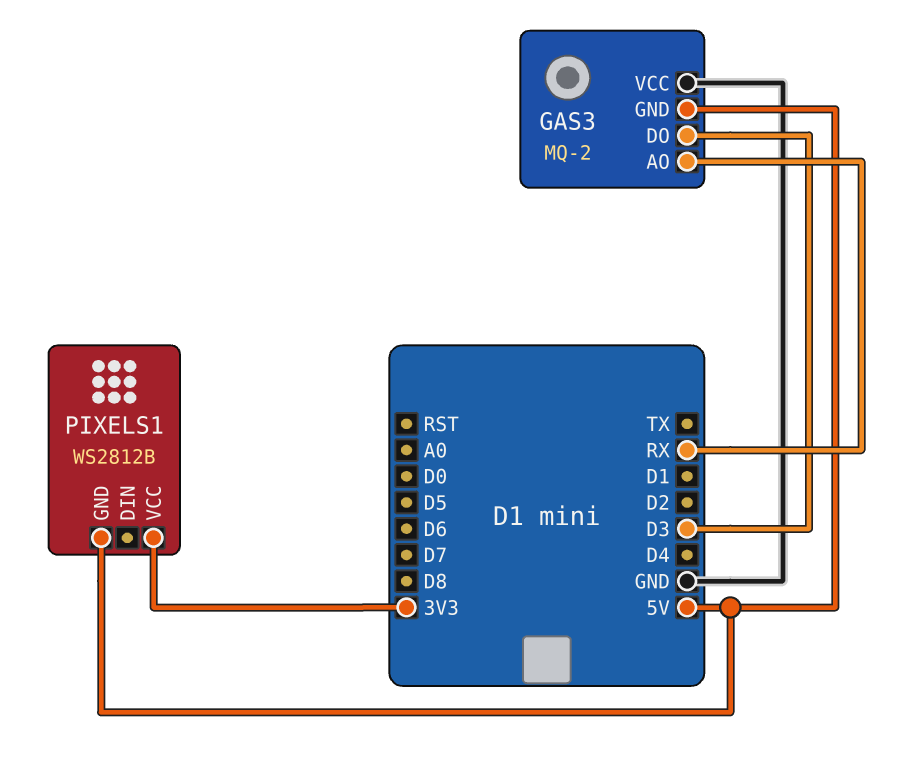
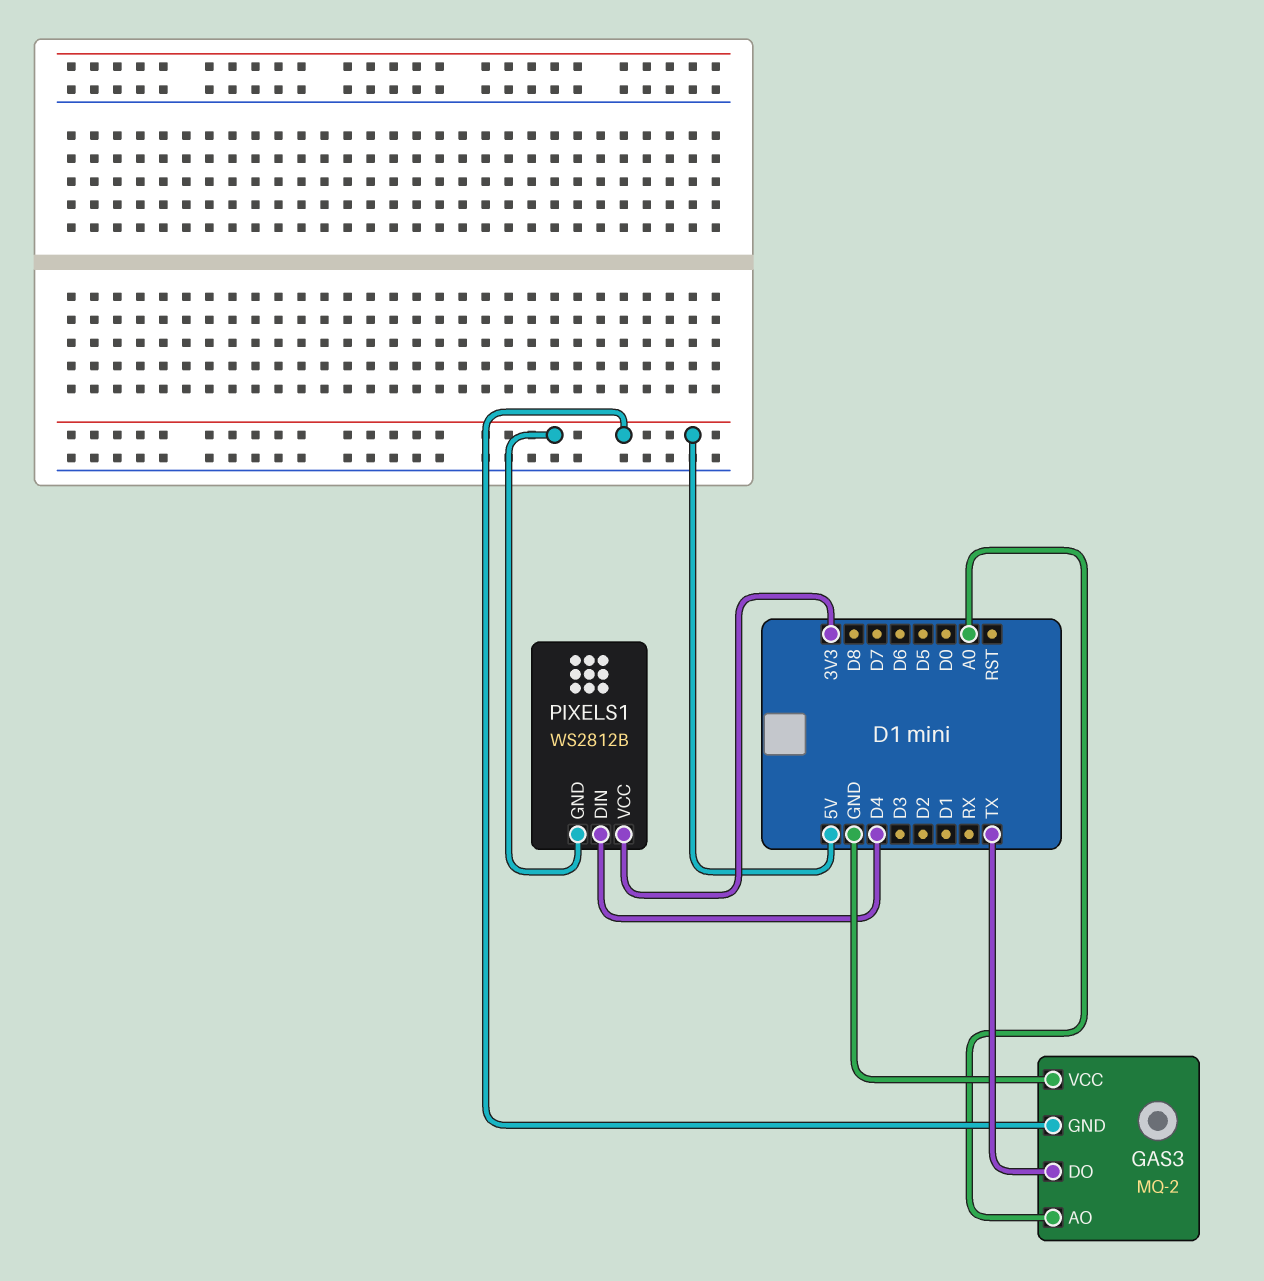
GAS3 pin AO: RX -> A0
GAS3 pin DO: D3 -> TX
PIXELS1 pin DIN: none -> D4

